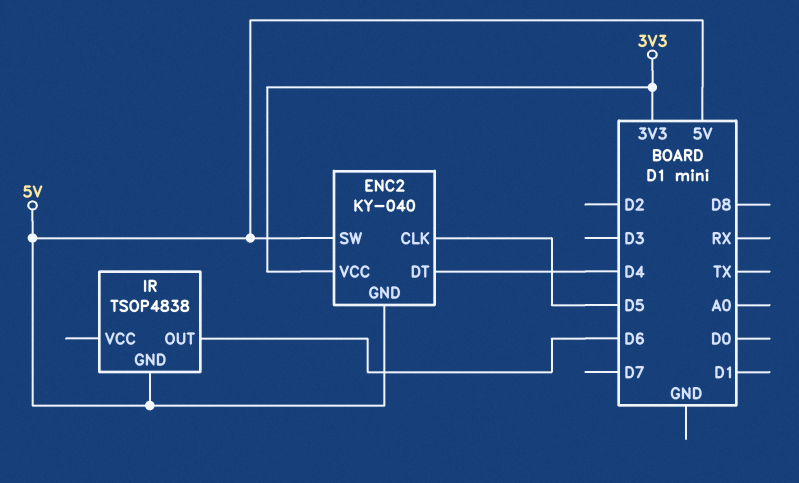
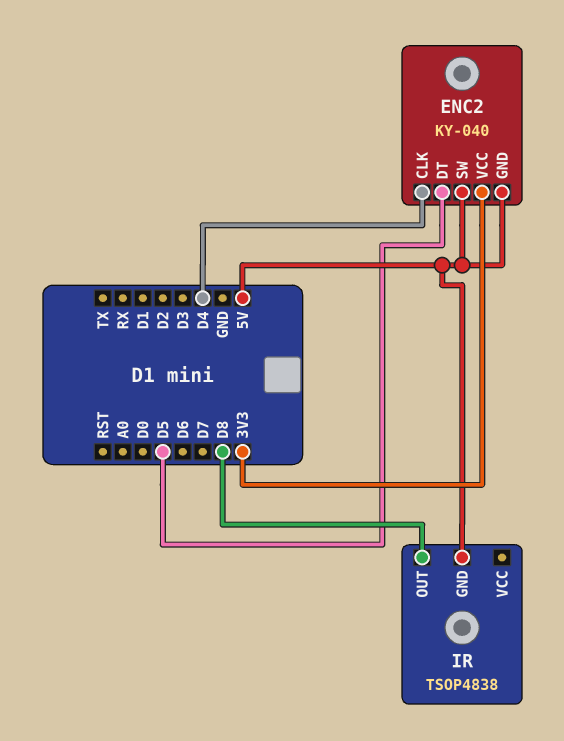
ENC2 pin CLK: D5 -> D4
ENC2 pin DT: D4 -> D5
IR pin OUT: D6 -> D8

